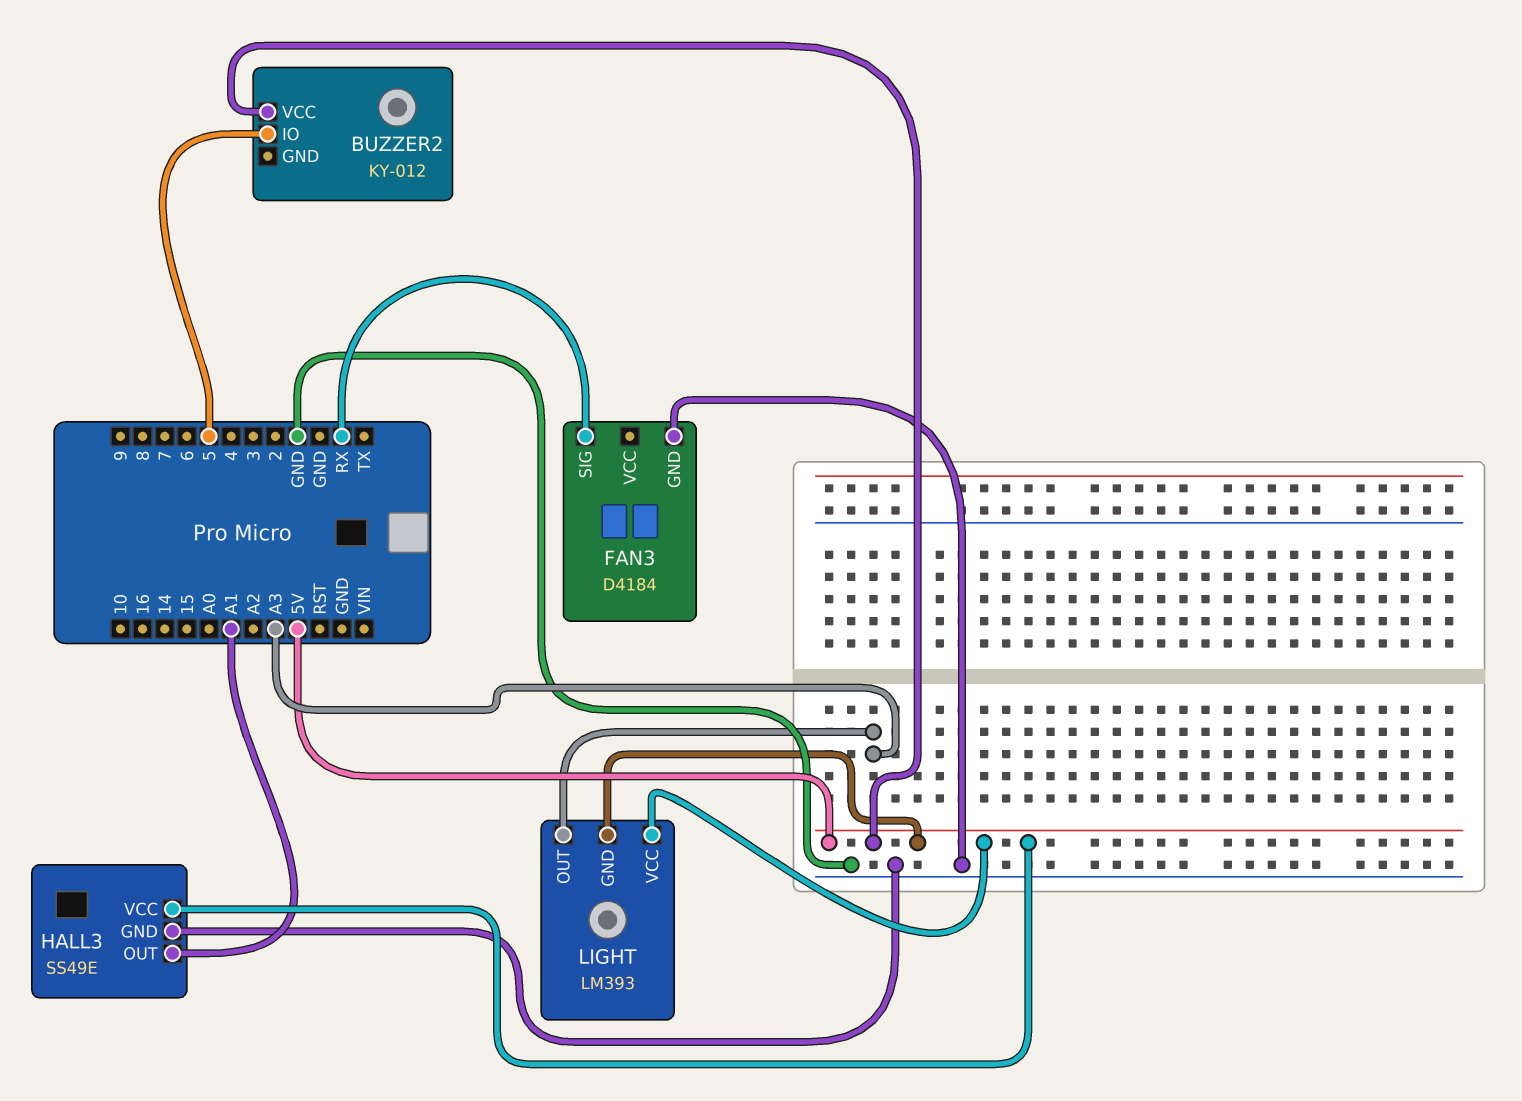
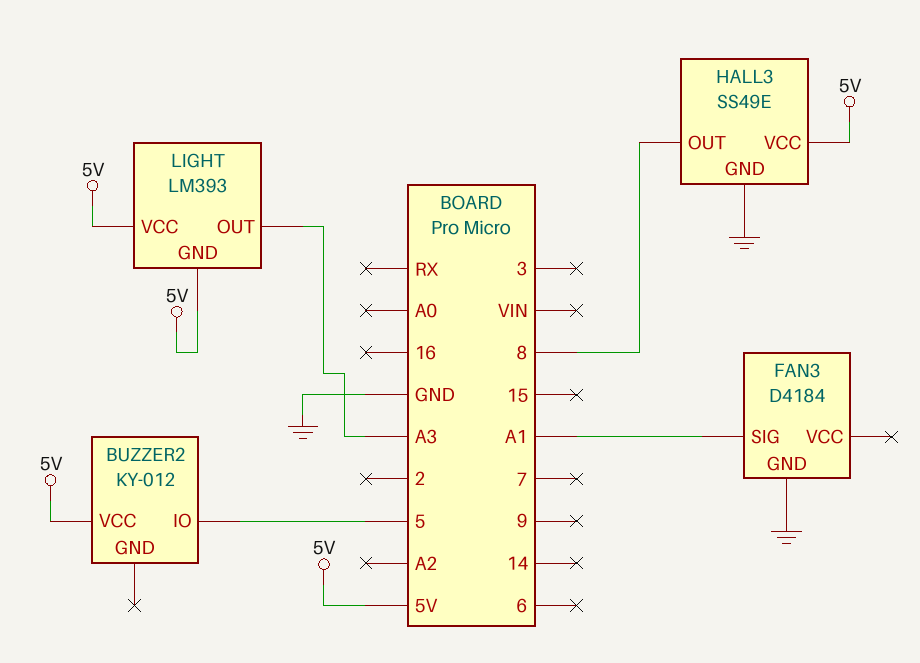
FAN3 pin SIG: RX -> A1
HALL3 pin OUT: A1 -> 8

